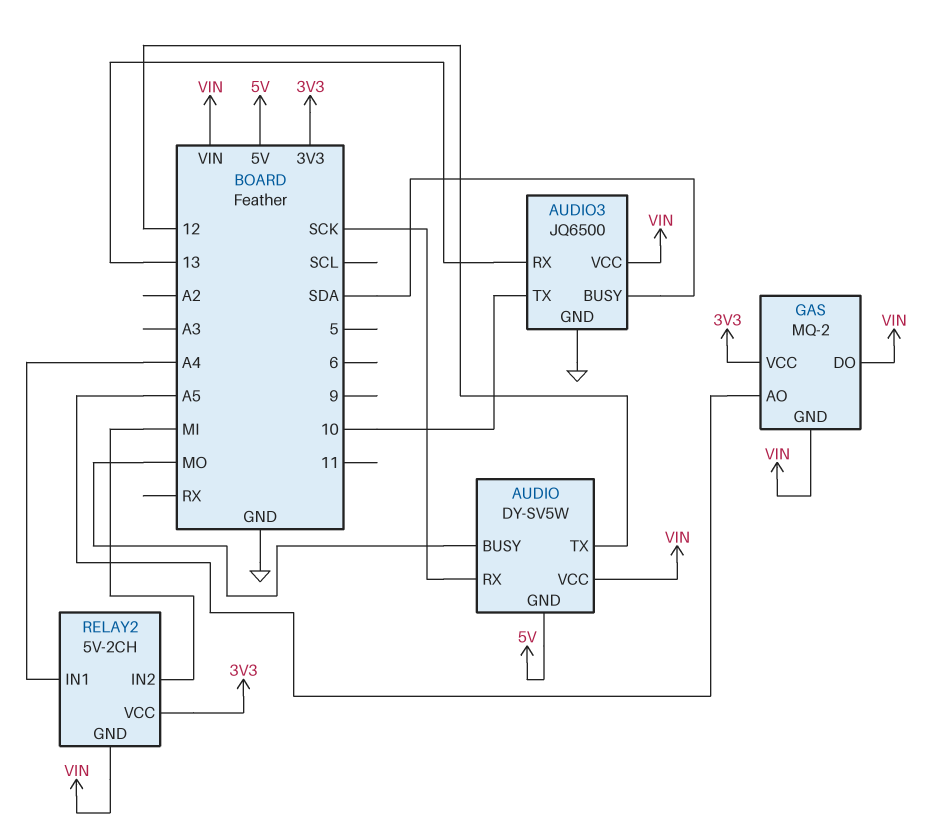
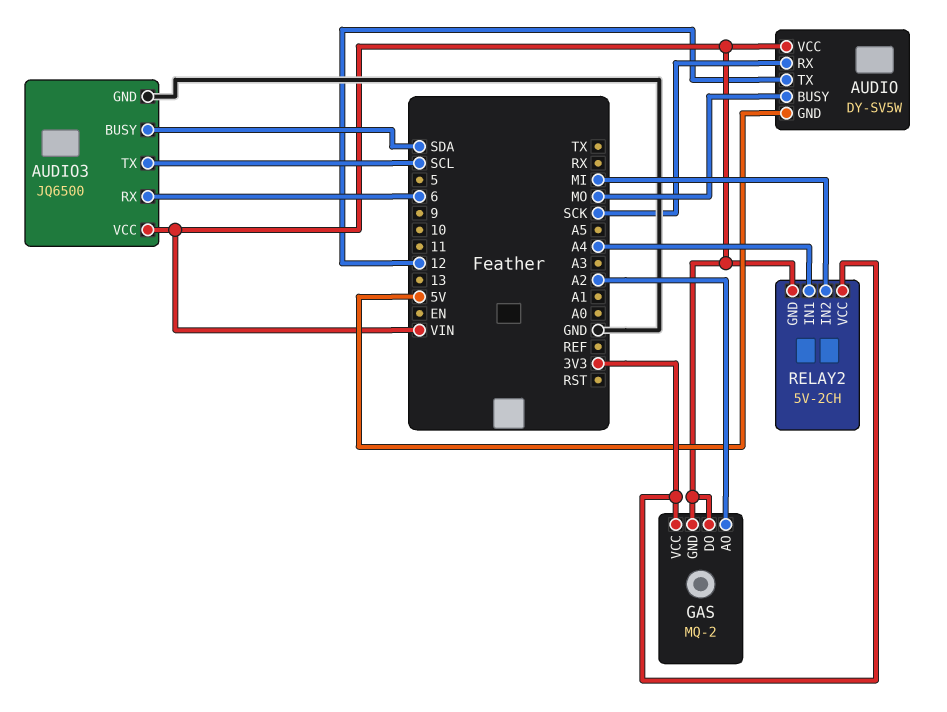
AUDIO3 pin RX: 13 -> 6
AUDIO3 pin TX: 10 -> SCL
GAS pin AO: A5 -> A2

